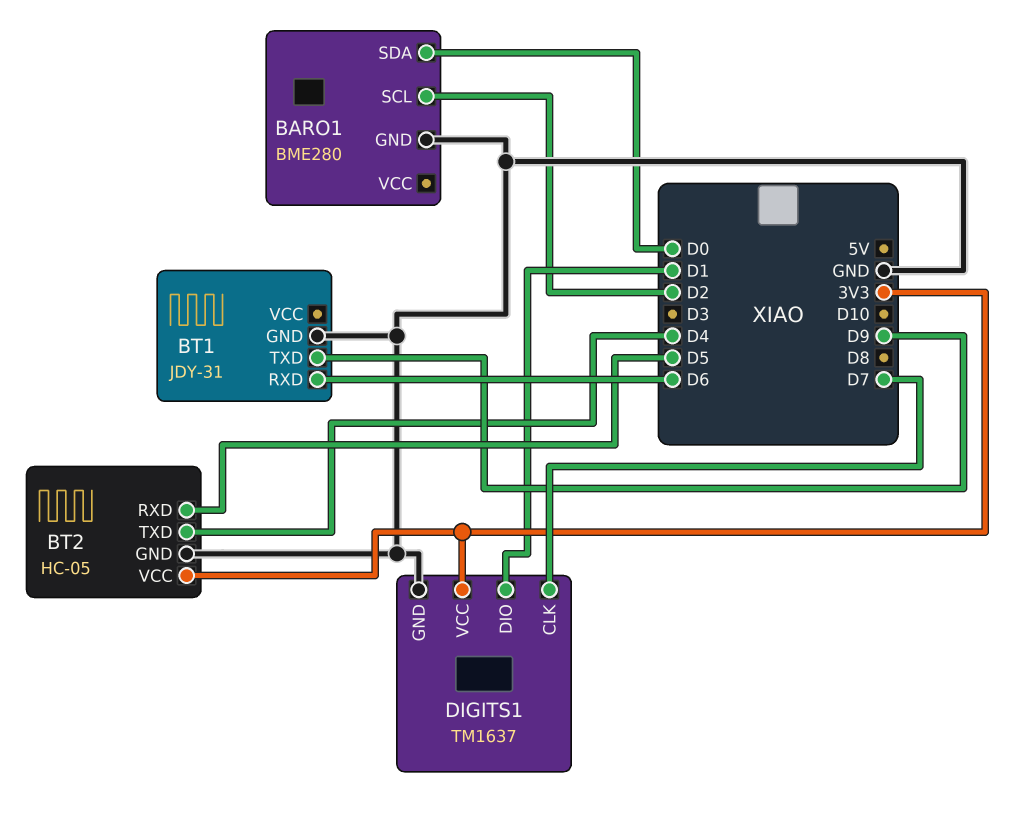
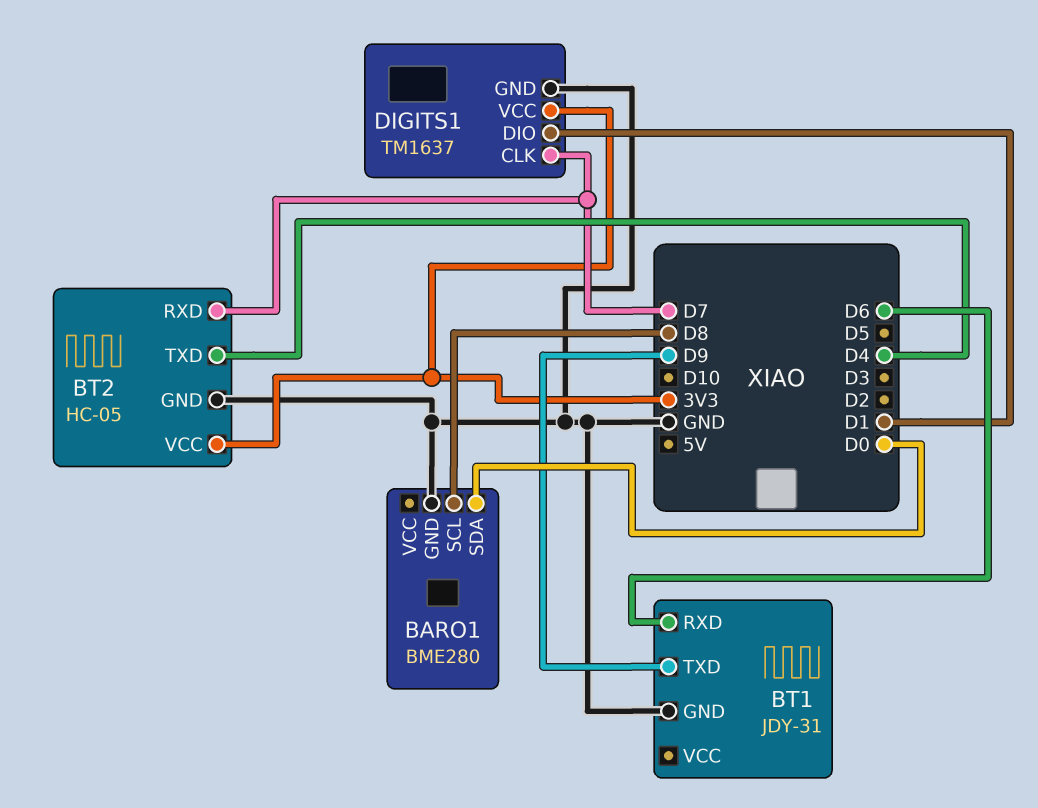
BARO1 pin SCL: D2 -> D8
BT2 pin RXD: D5 -> D7

